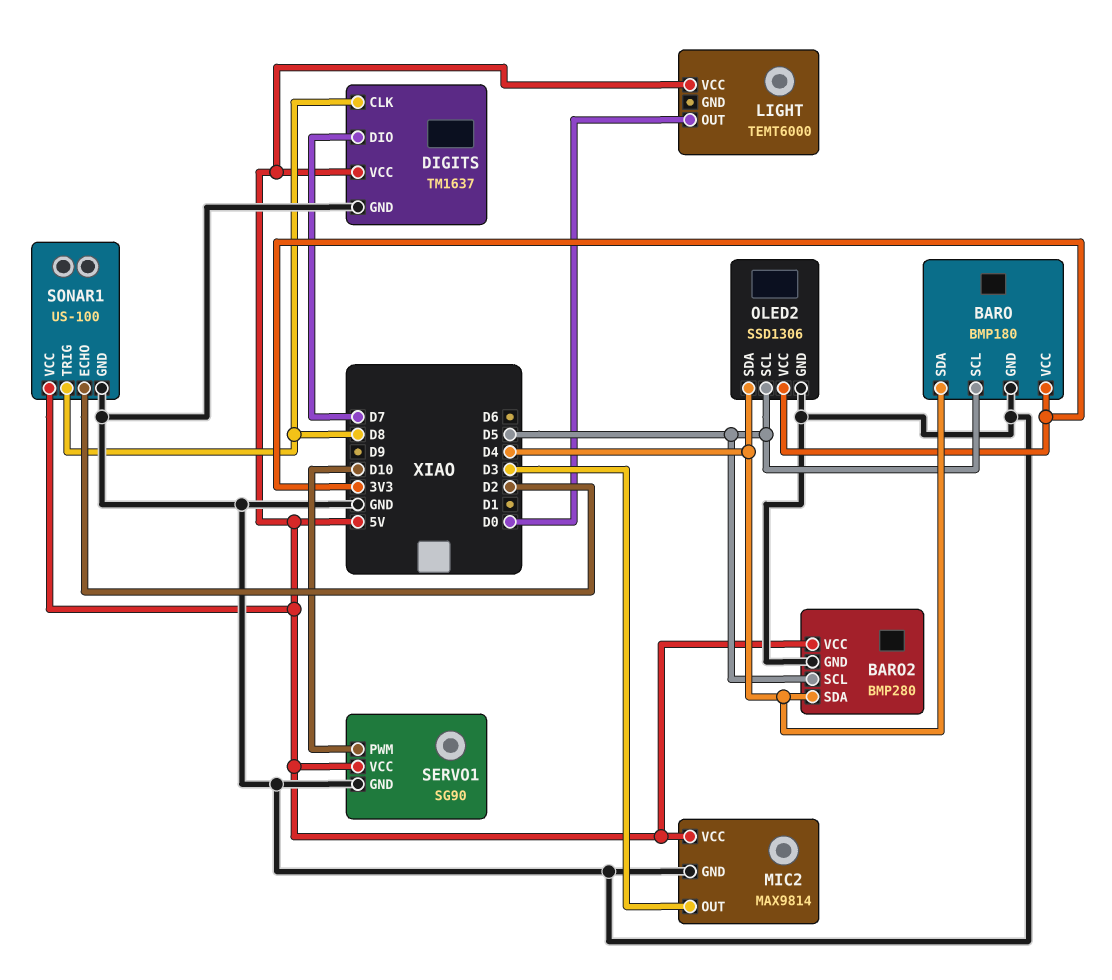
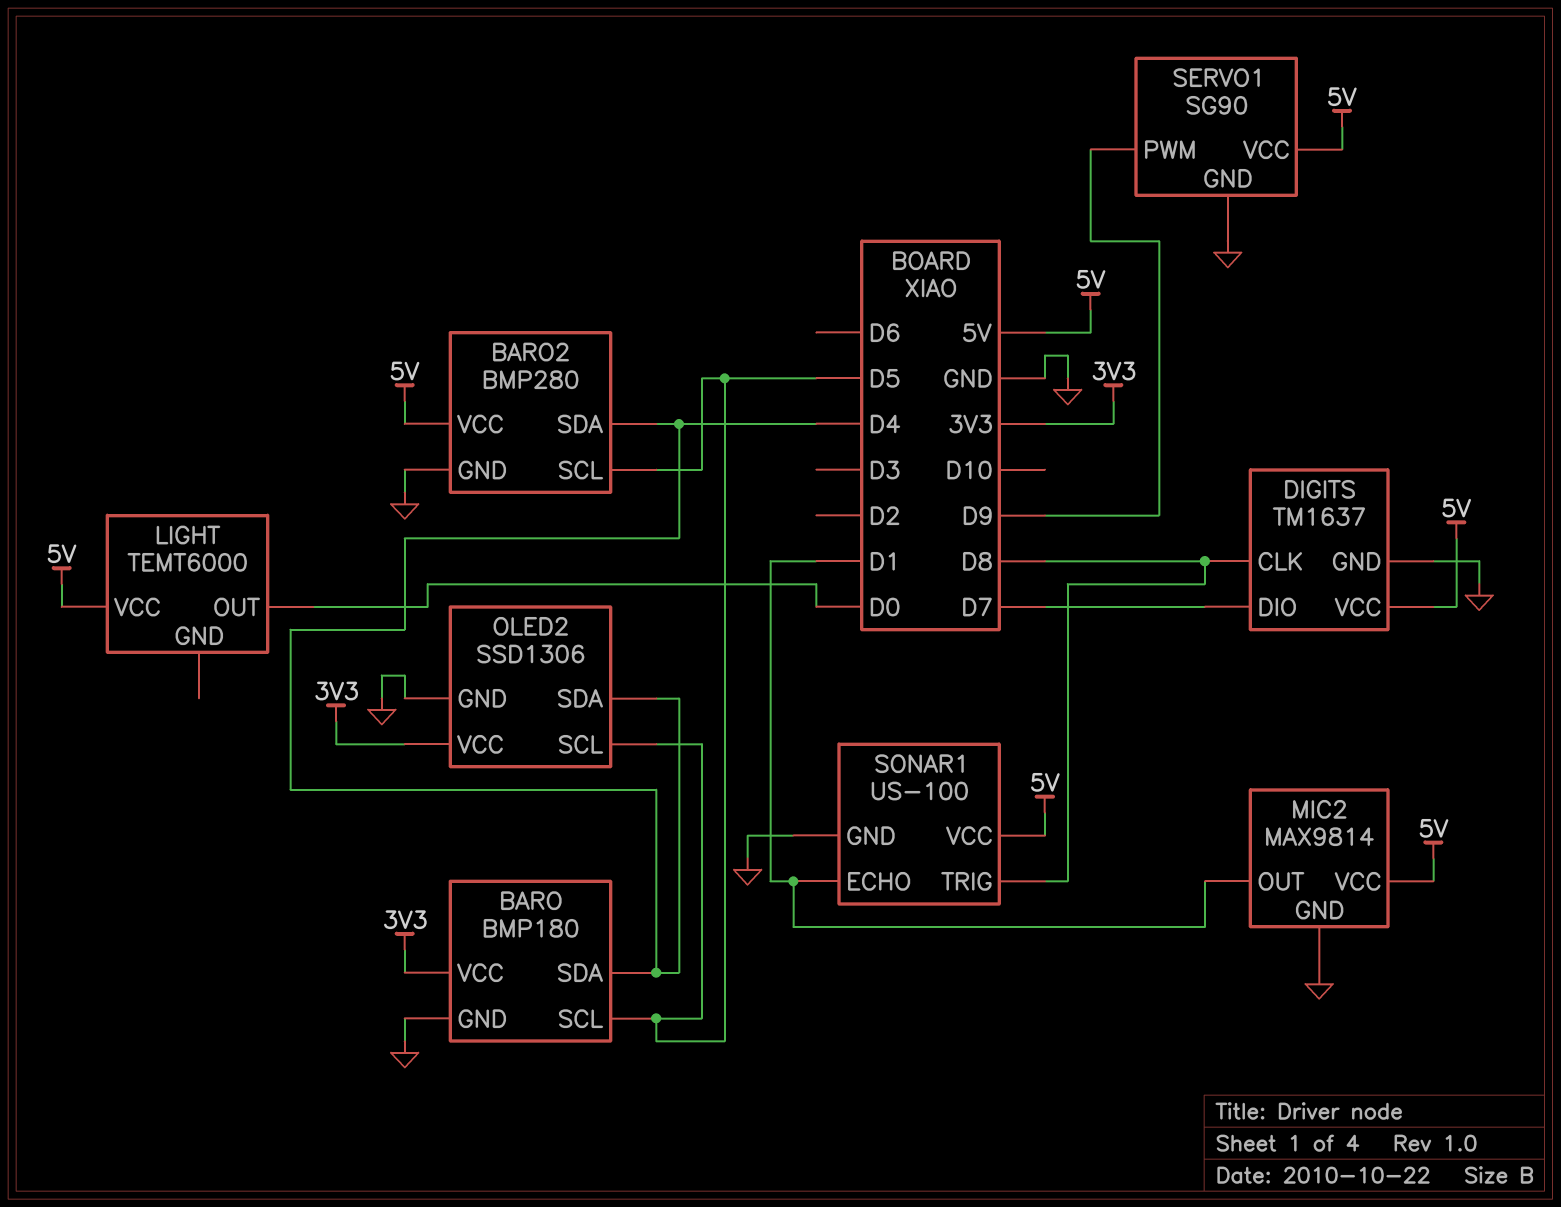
MIC2 pin OUT: D3 -> D1
SERVO1 pin PWM: D10 -> D9
SONAR1 pin ECHO: D2 -> D1

